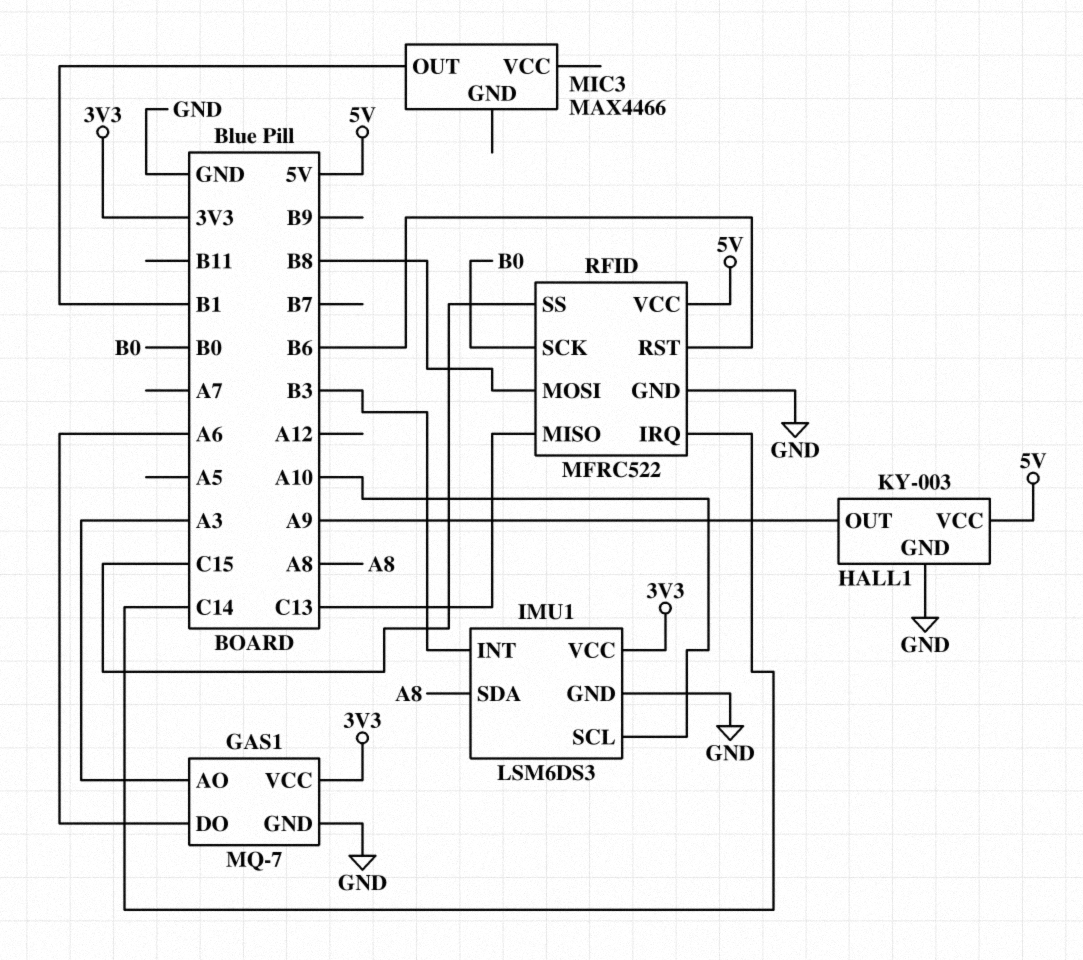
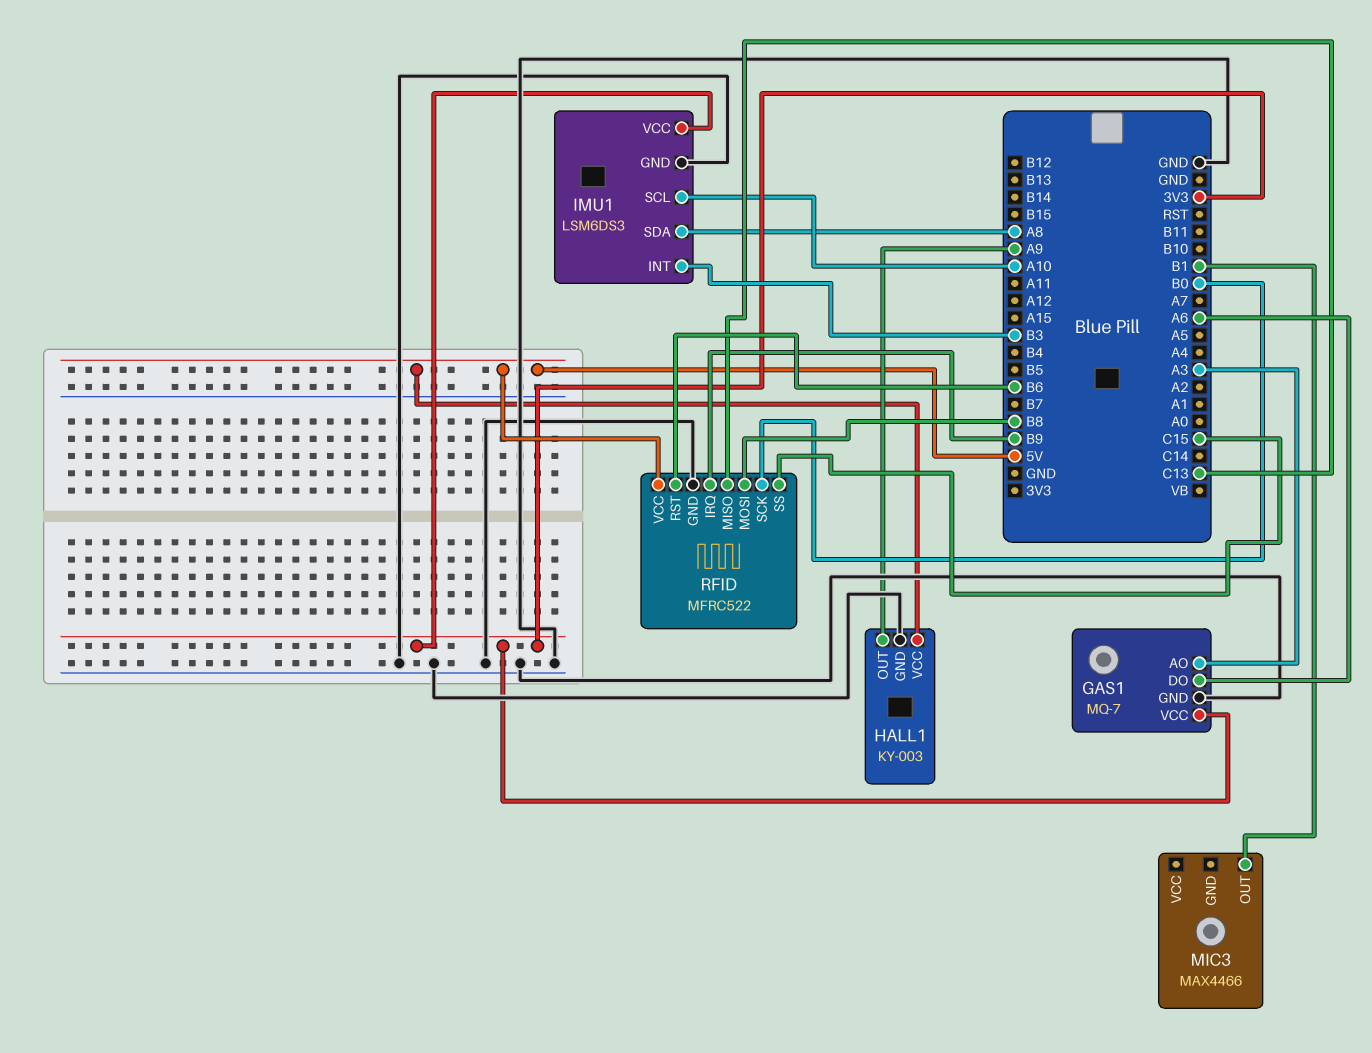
RFID pin IRQ: C14 -> B9

